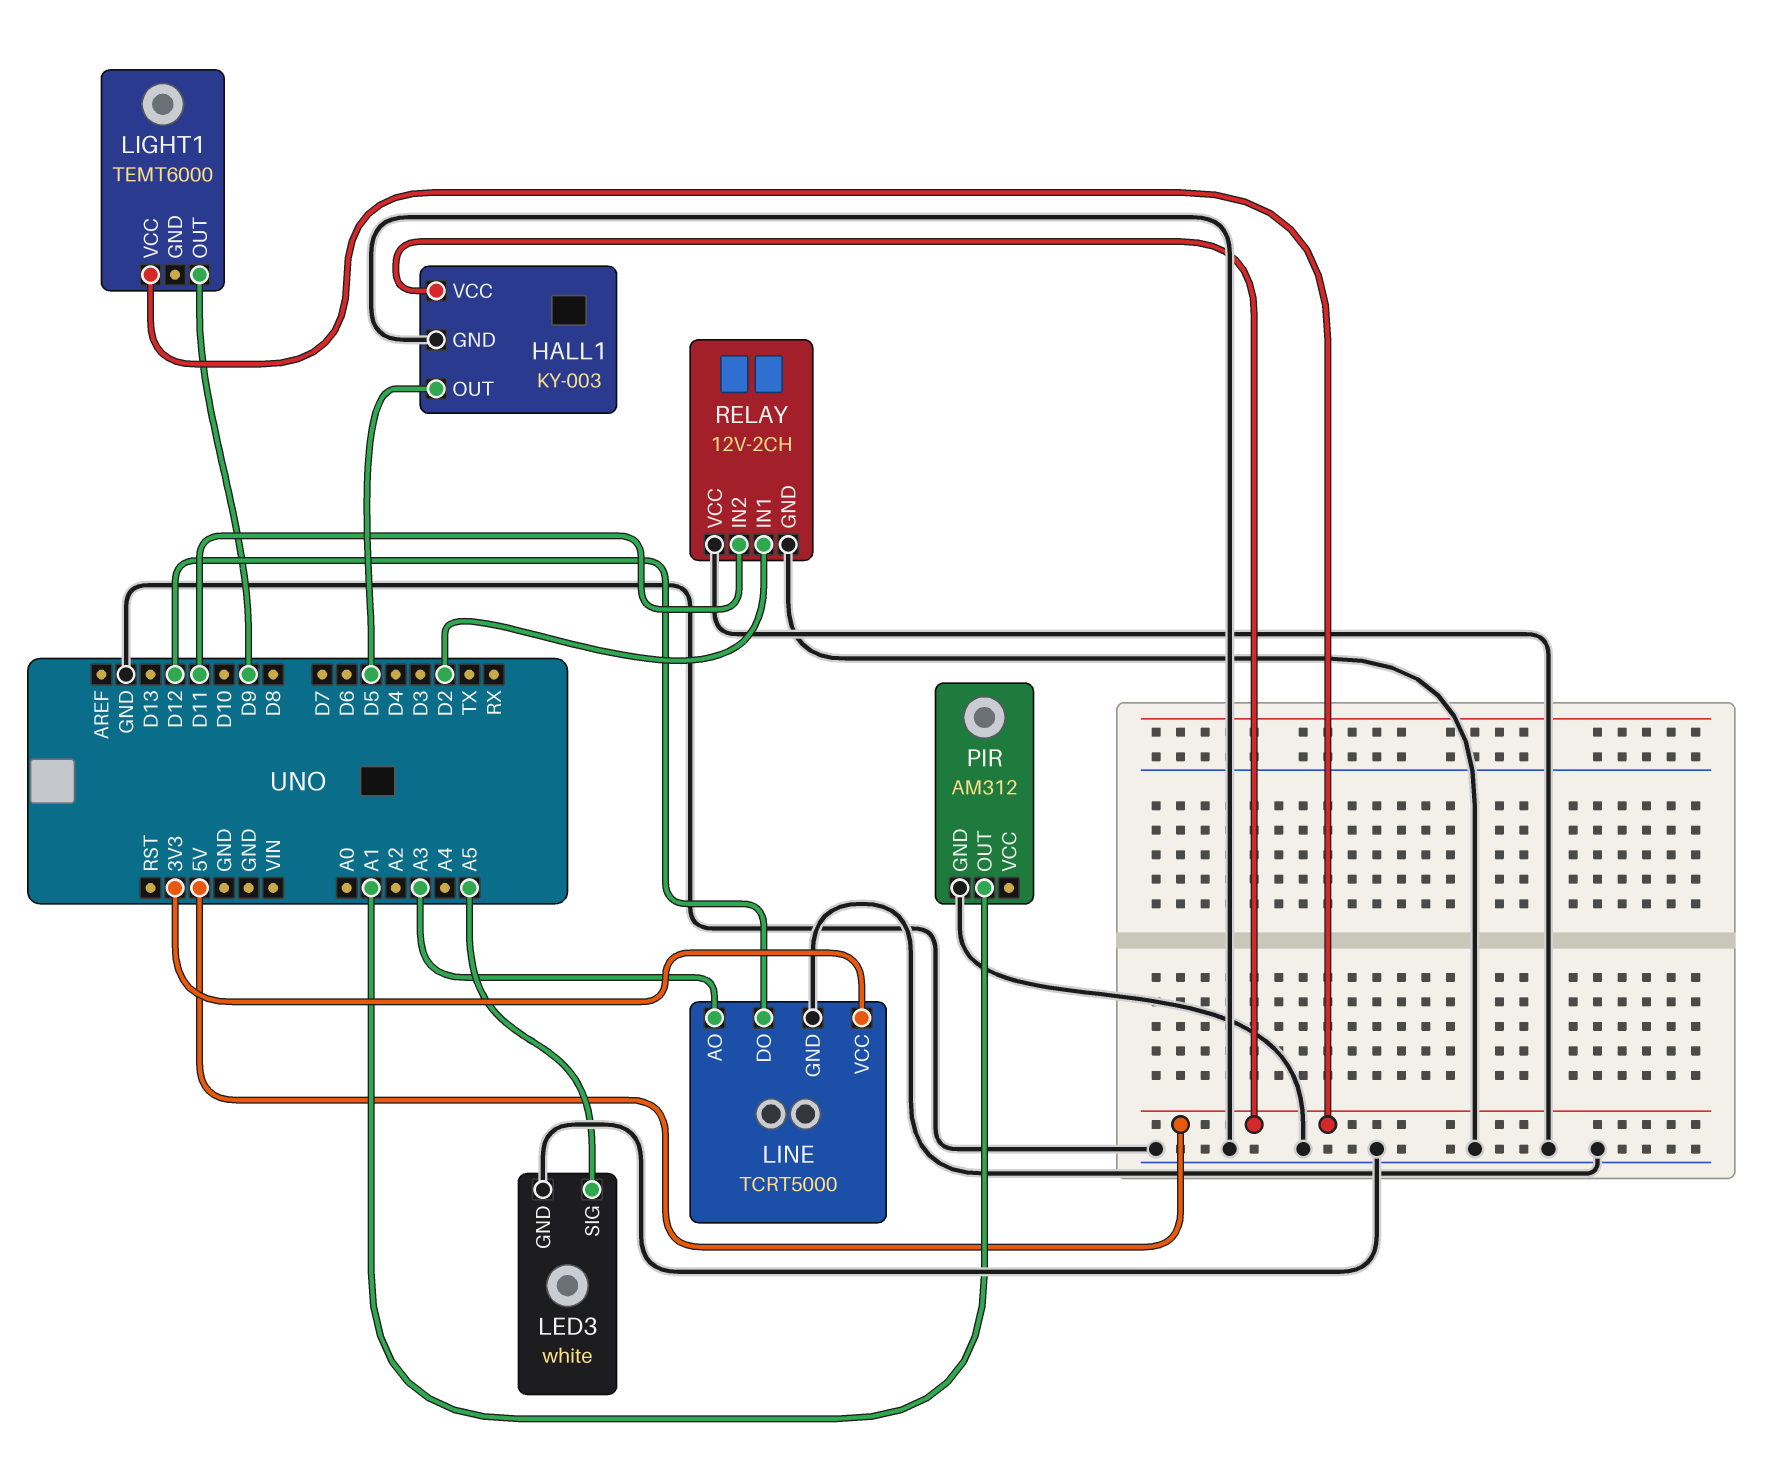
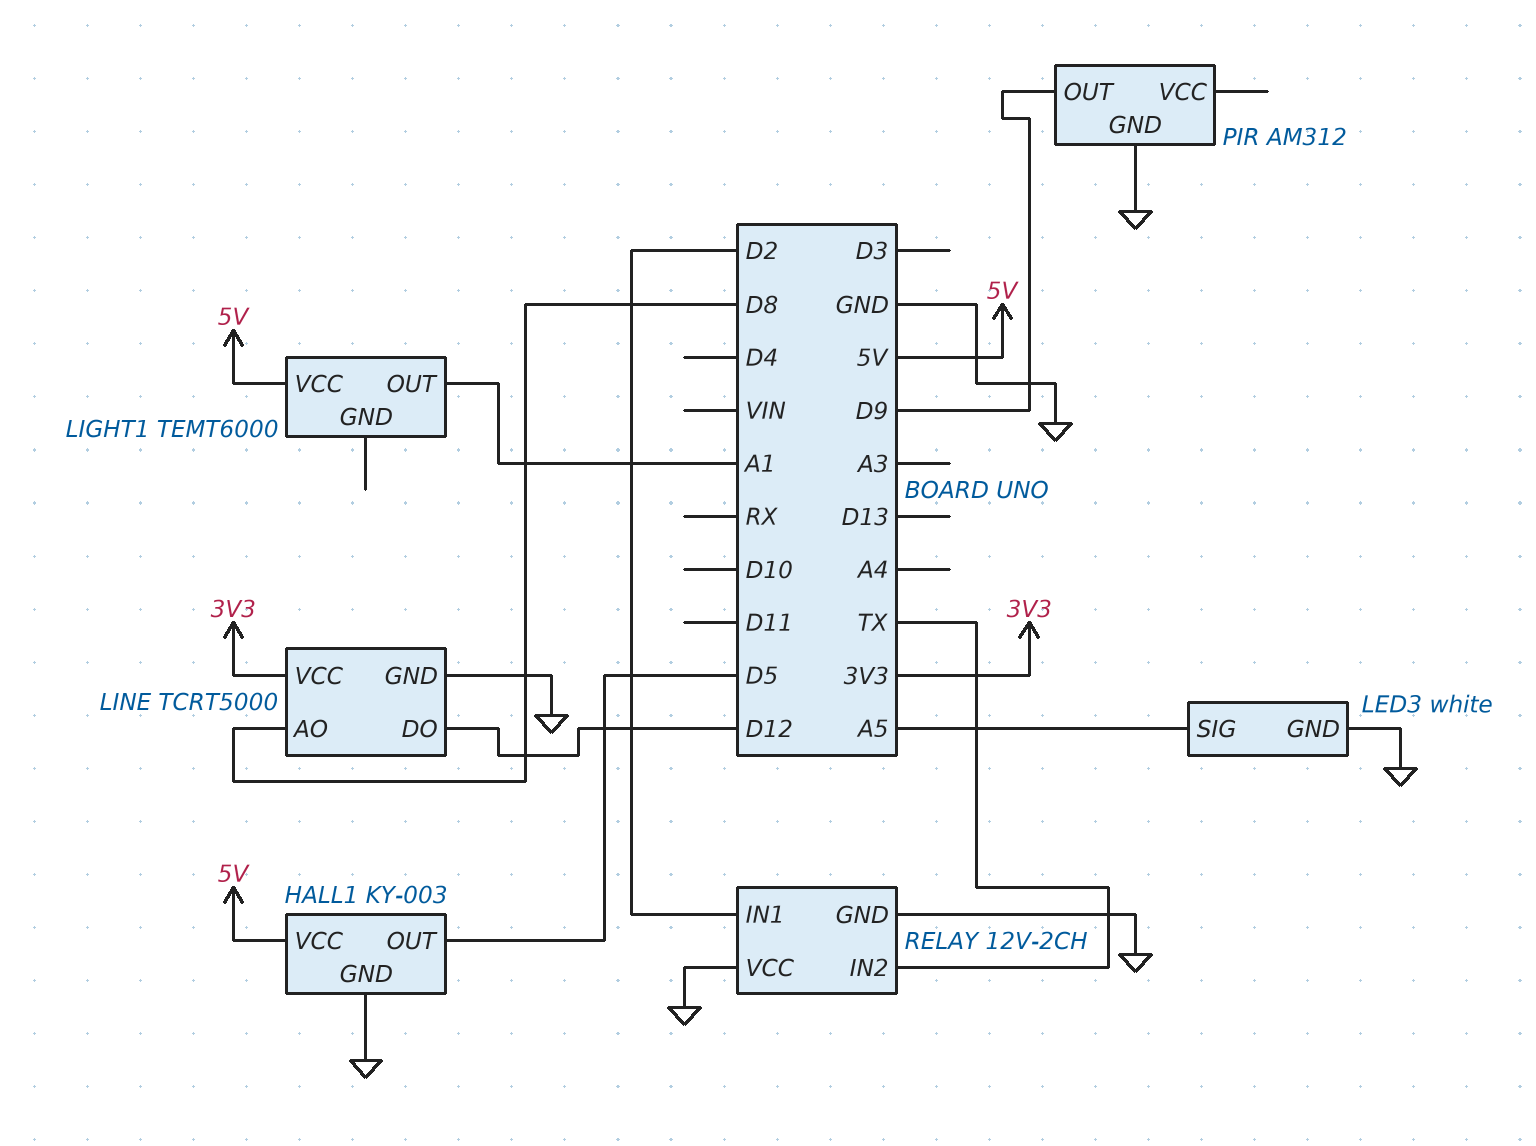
LIGHT1 pin OUT: D9 -> A1
LINE pin AO: A3 -> D8
PIR pin OUT: A1 -> D9
RELAY pin IN2: D11 -> TX

